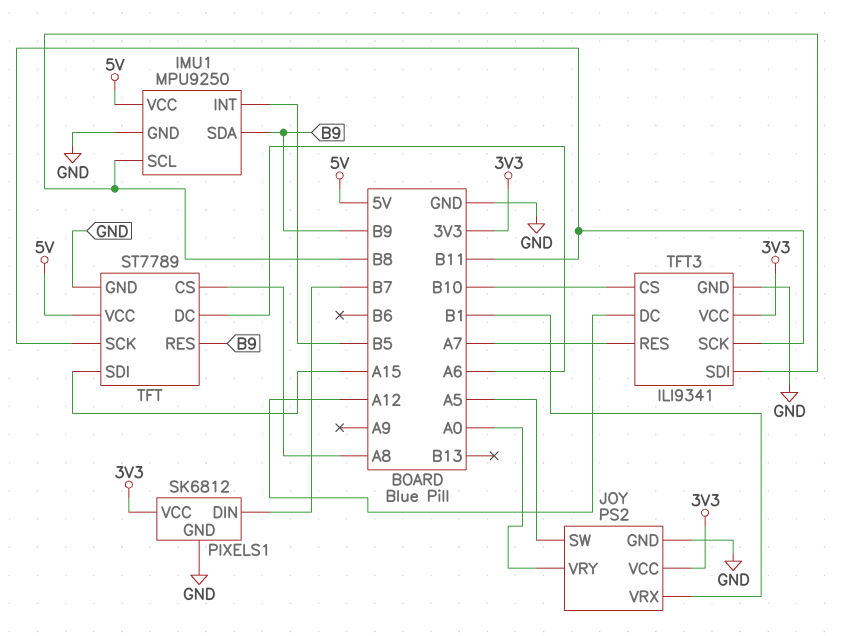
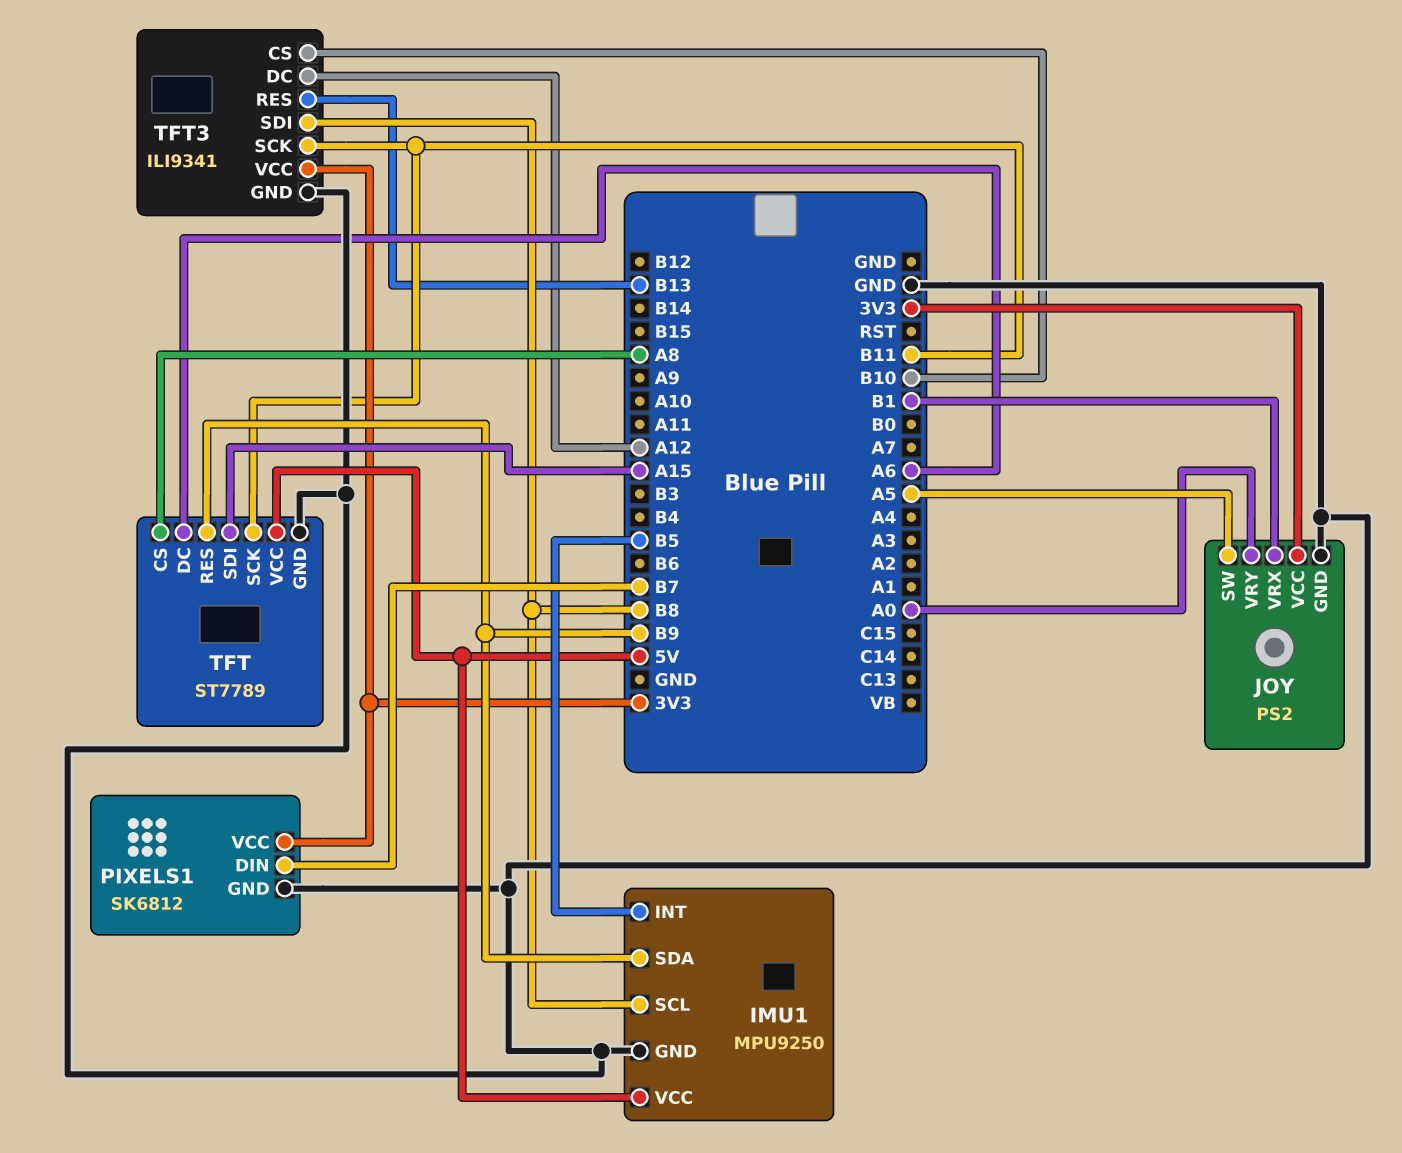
TFT3 pin RES: A7 -> B13

